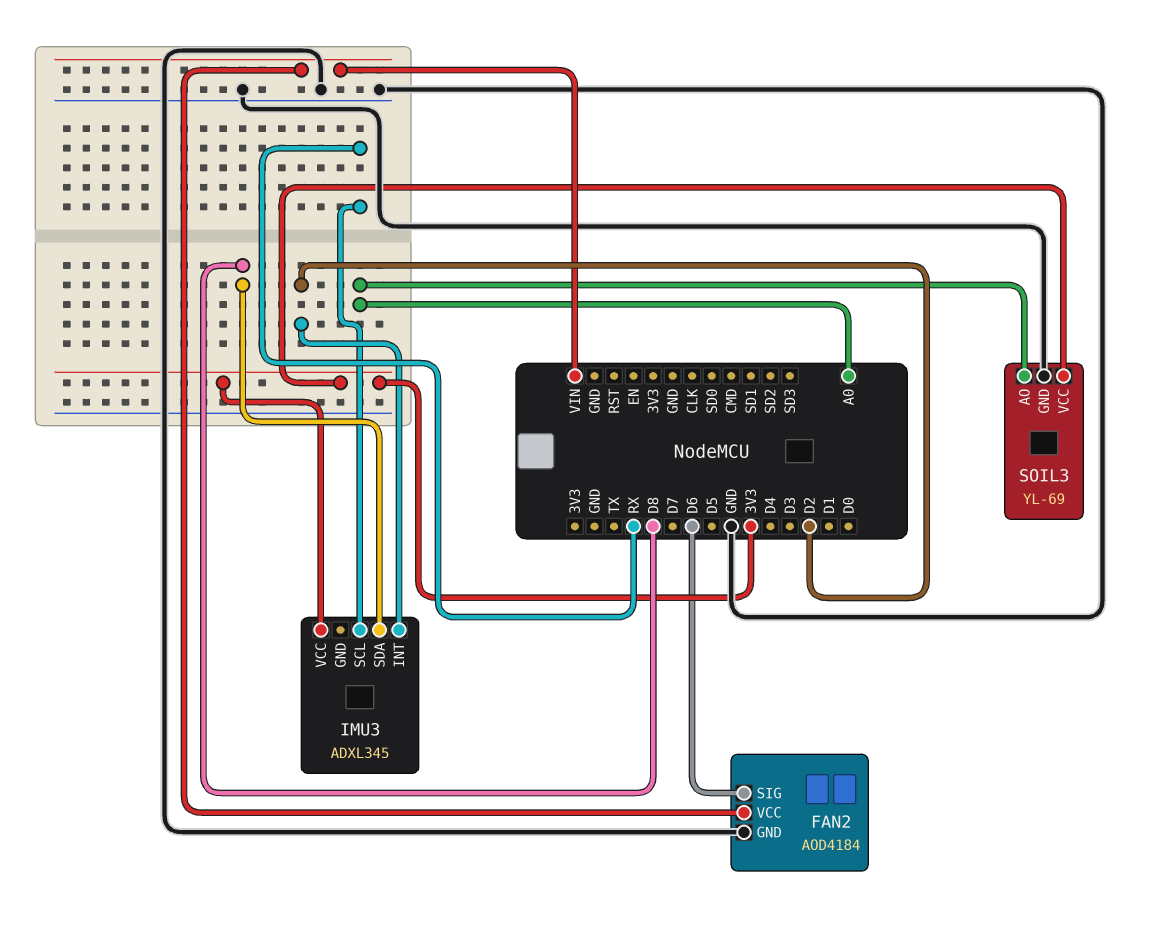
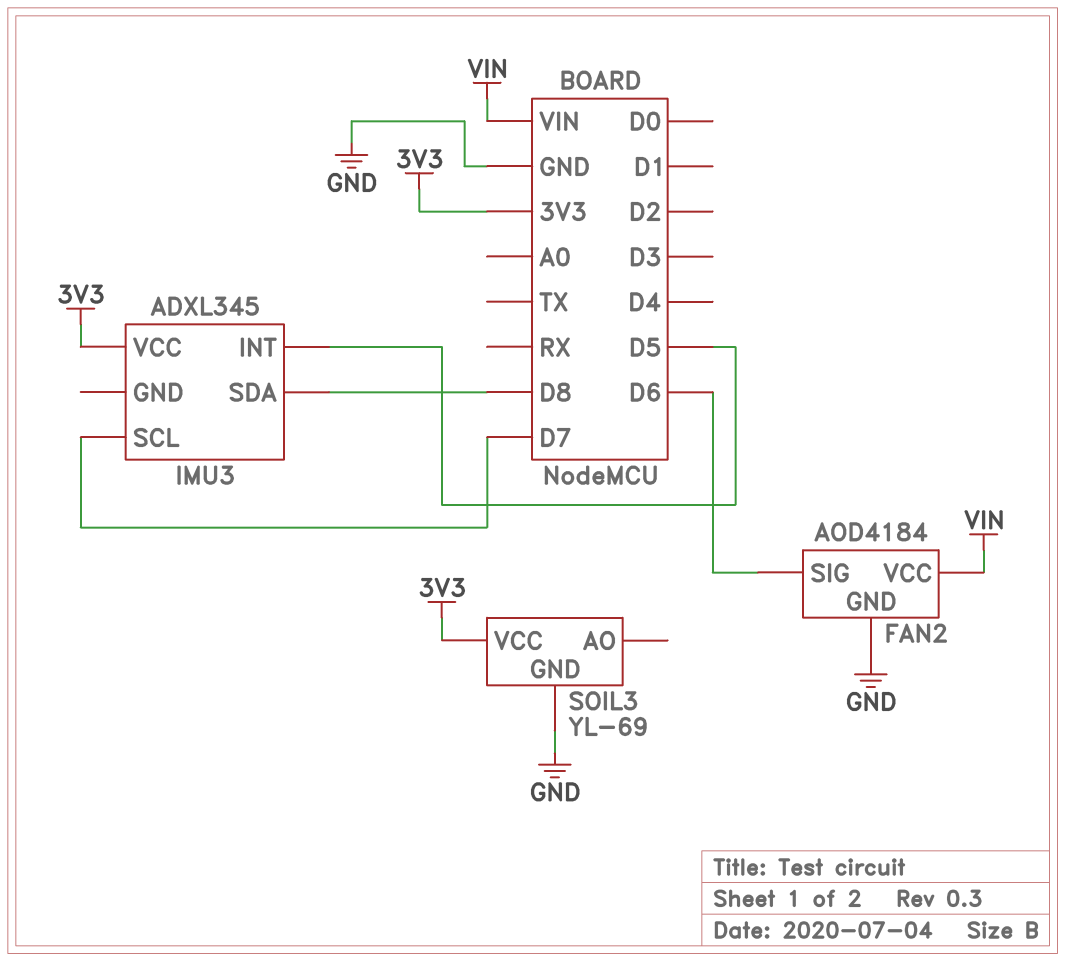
IMU3 pin INT: D2 -> D5
IMU3 pin SCL: RX -> D7
SOIL3 pin AO: A0 -> none

